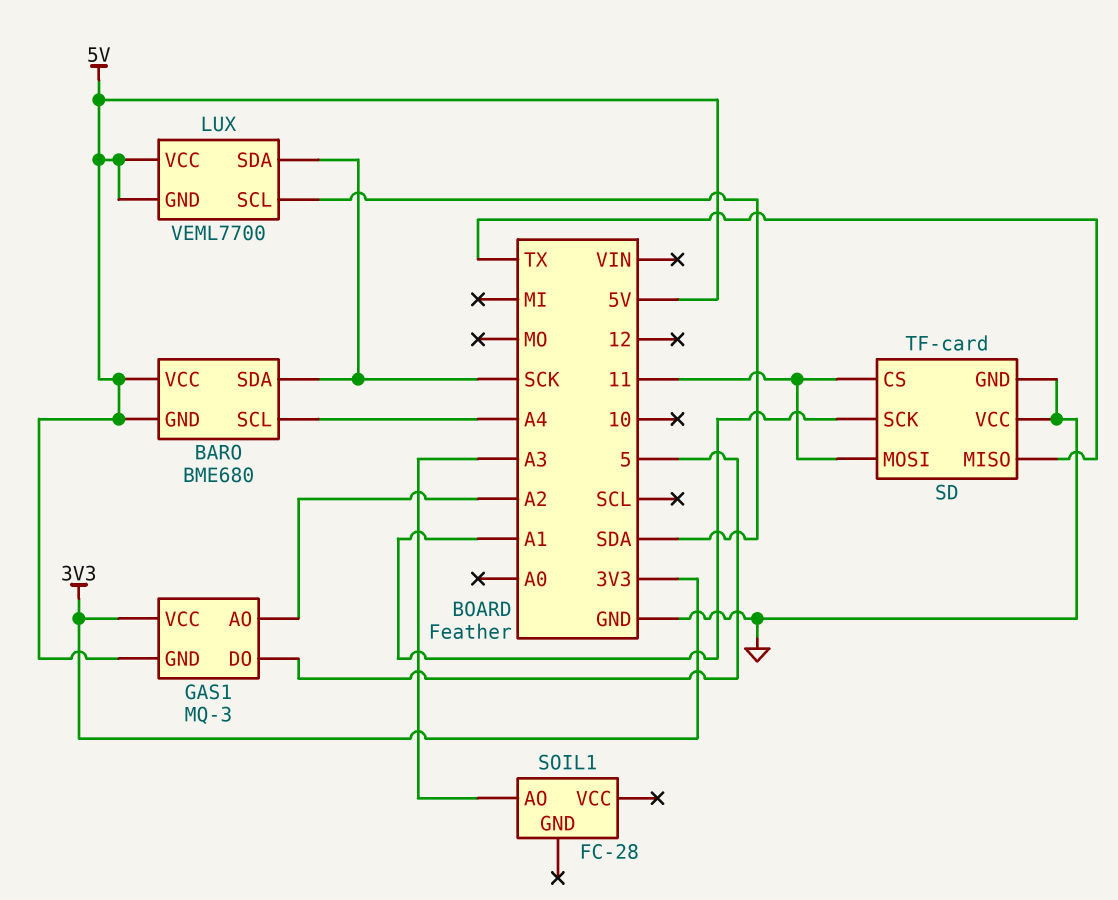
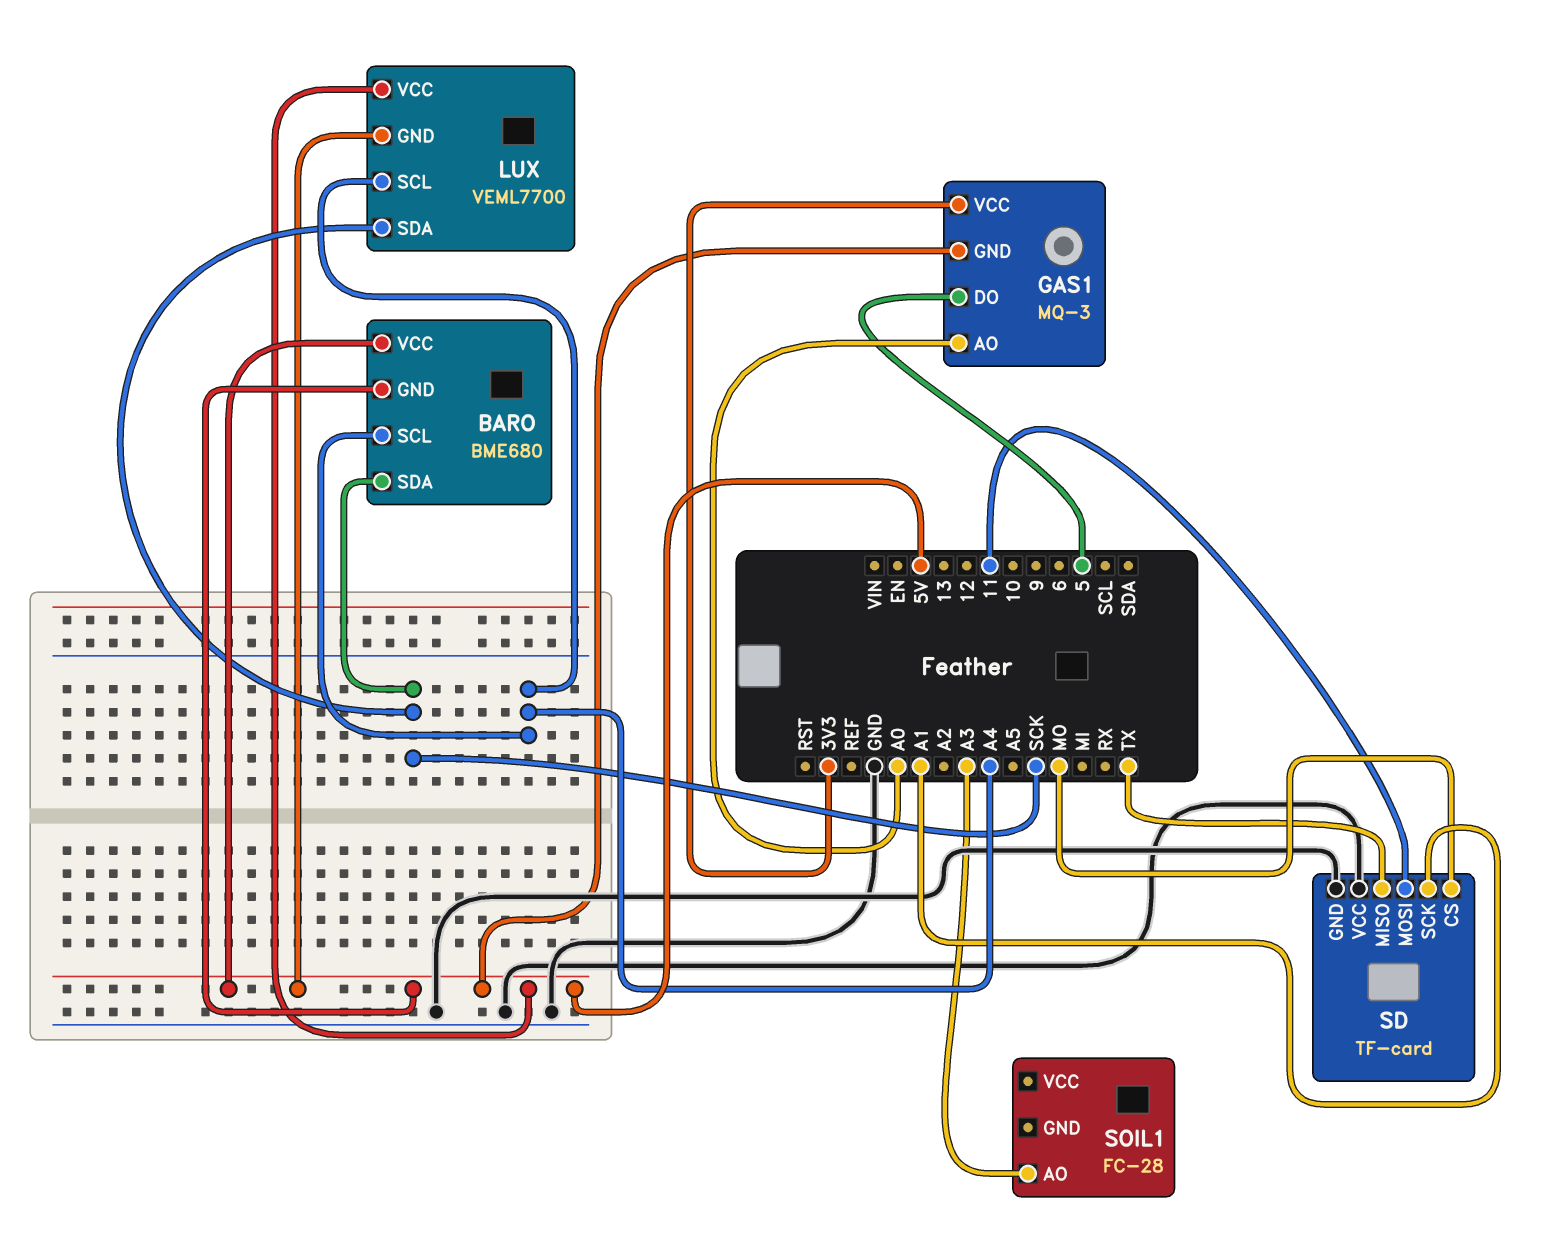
GAS1 pin AO: A2 -> A0
LUX pin SCL: SDA -> A4
SD pin CS: 11 -> MO

